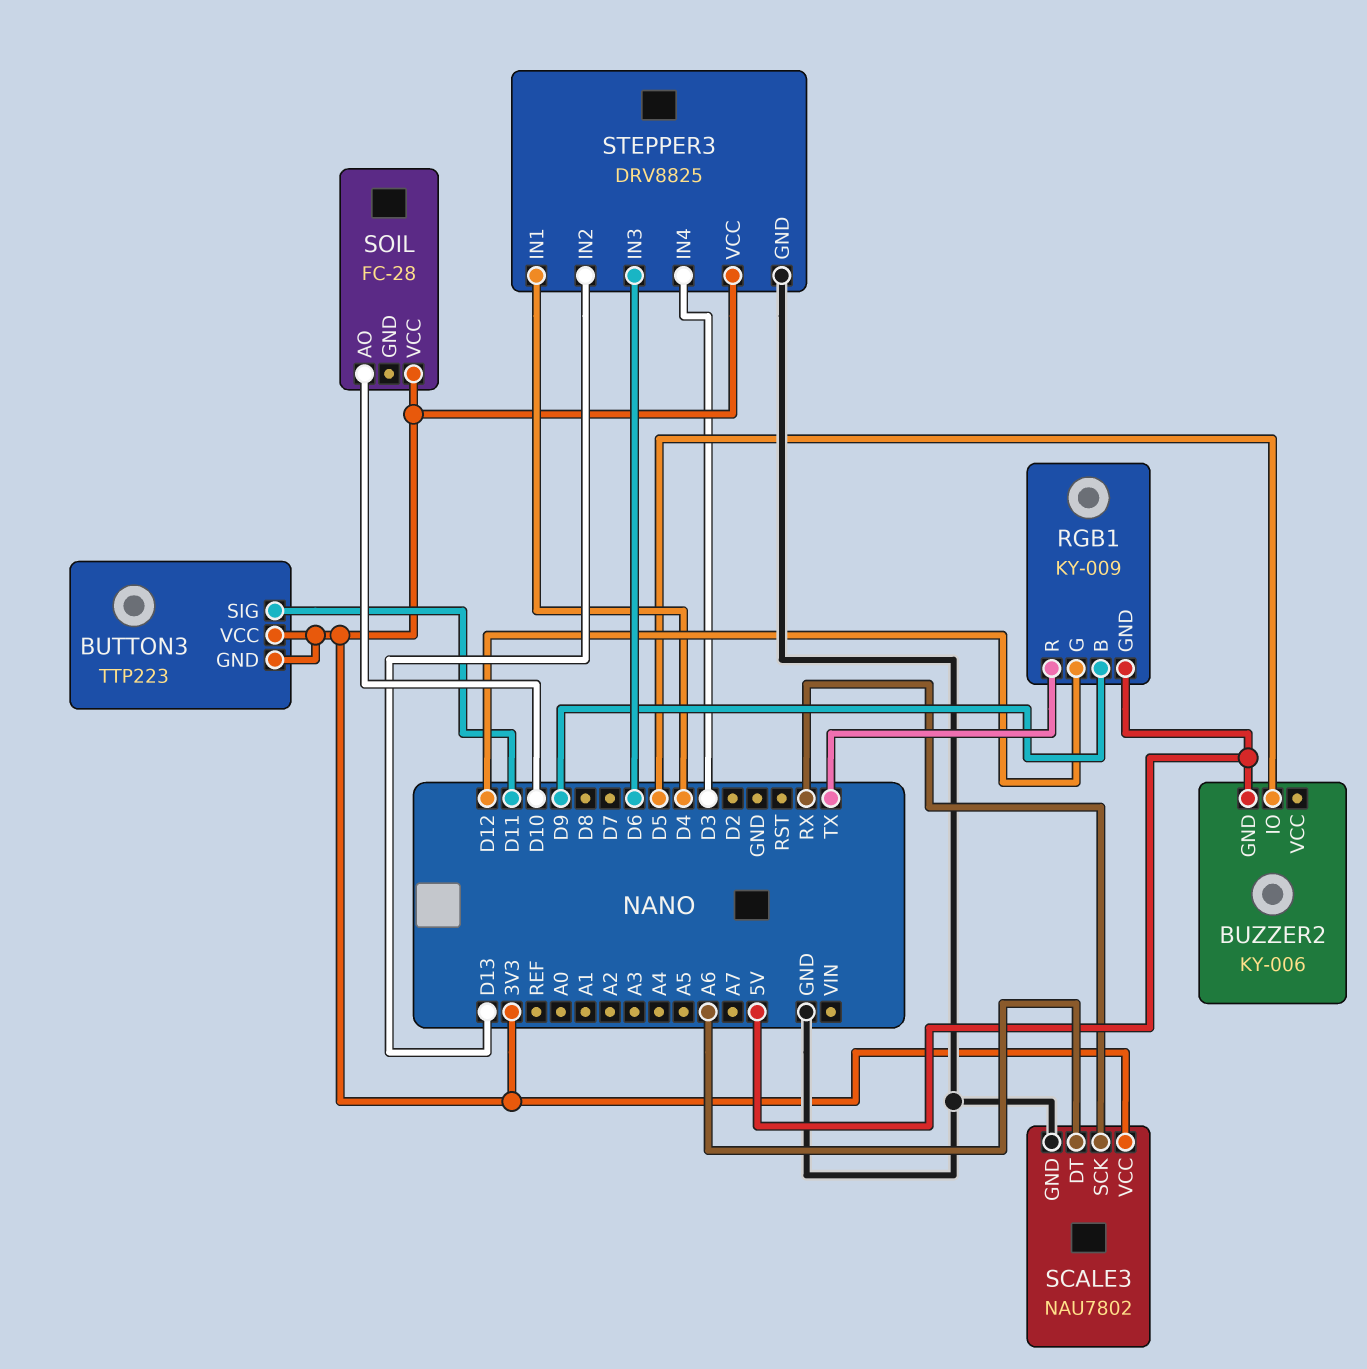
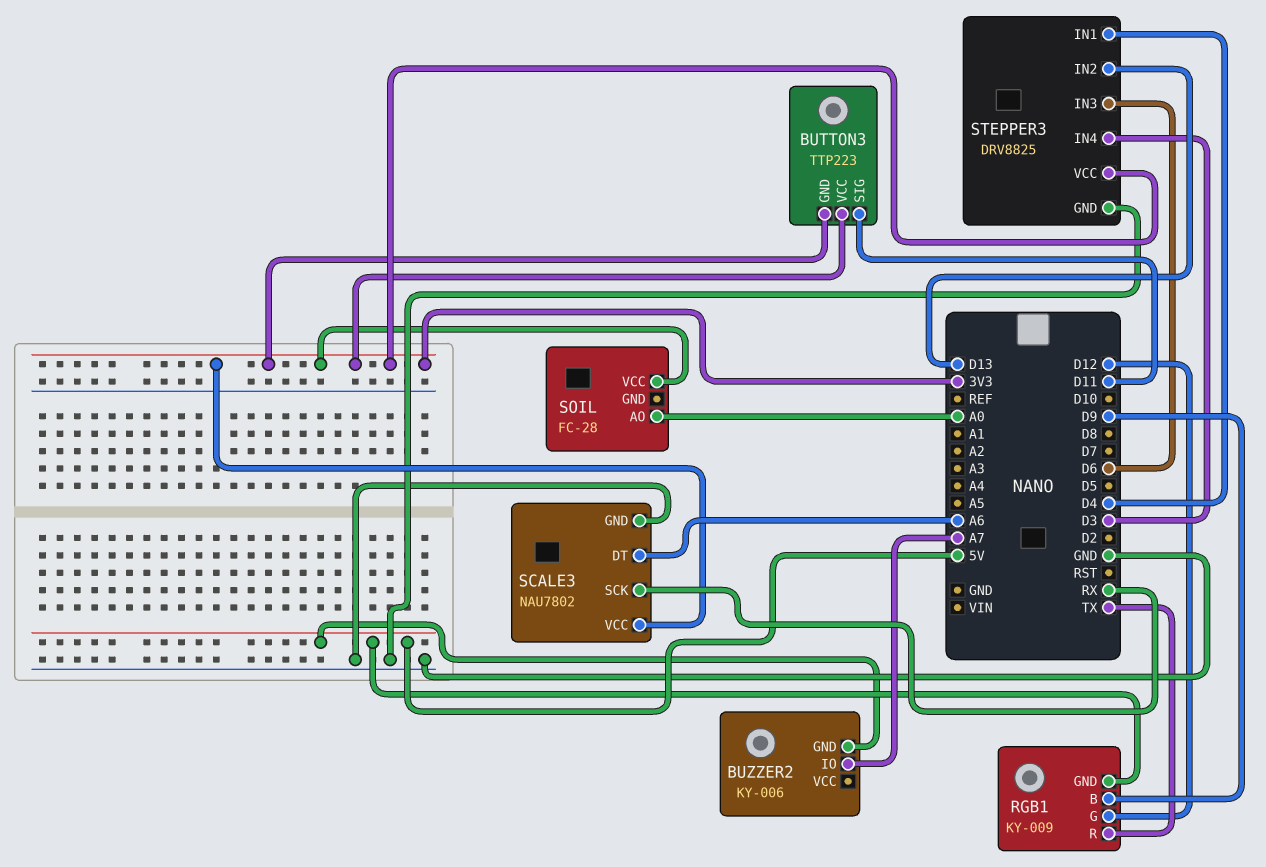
BUZZER2 pin IO: D5 -> A7
SOIL pin AO: D10 -> A0

